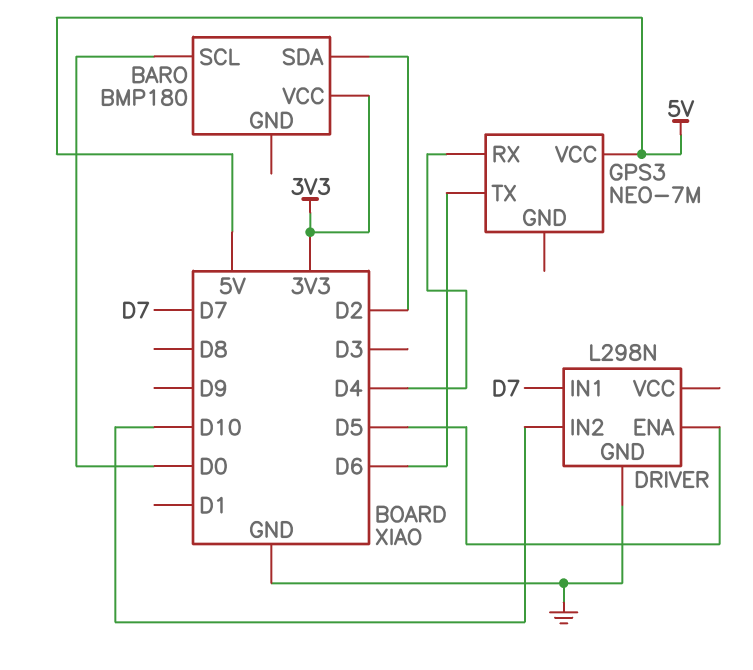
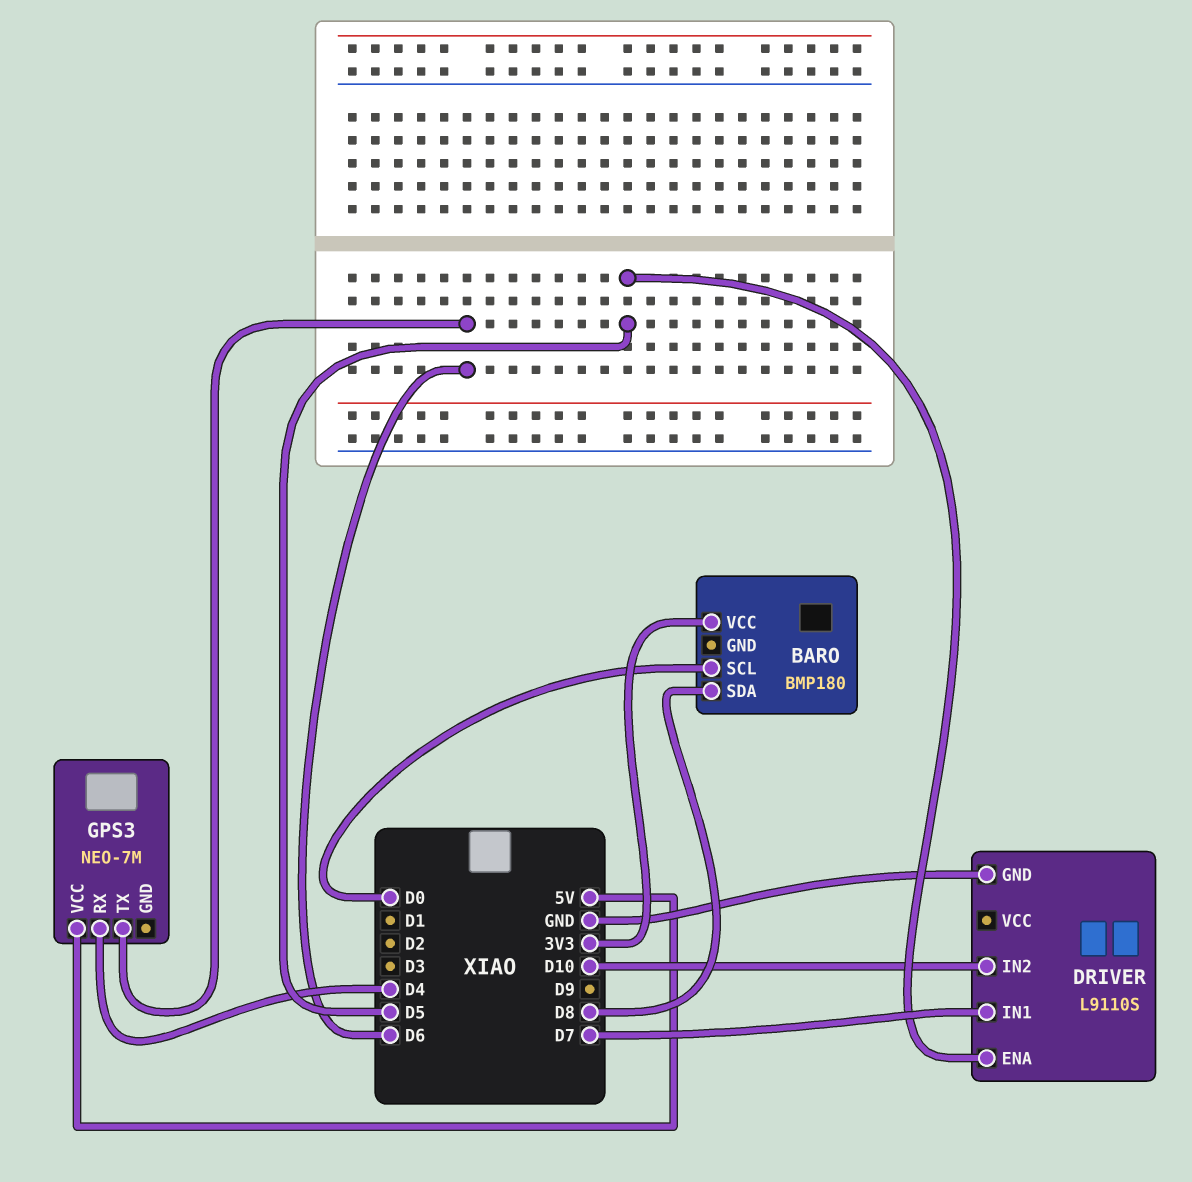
BARO pin SDA: D2 -> D8
DRIVER: L298N -> L9110S

